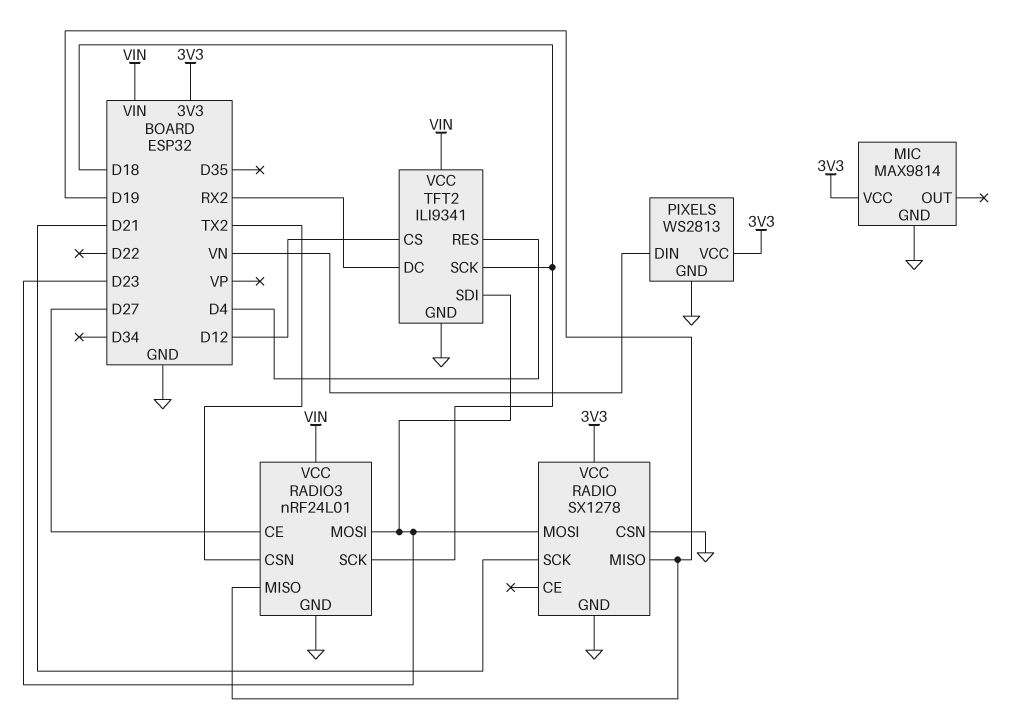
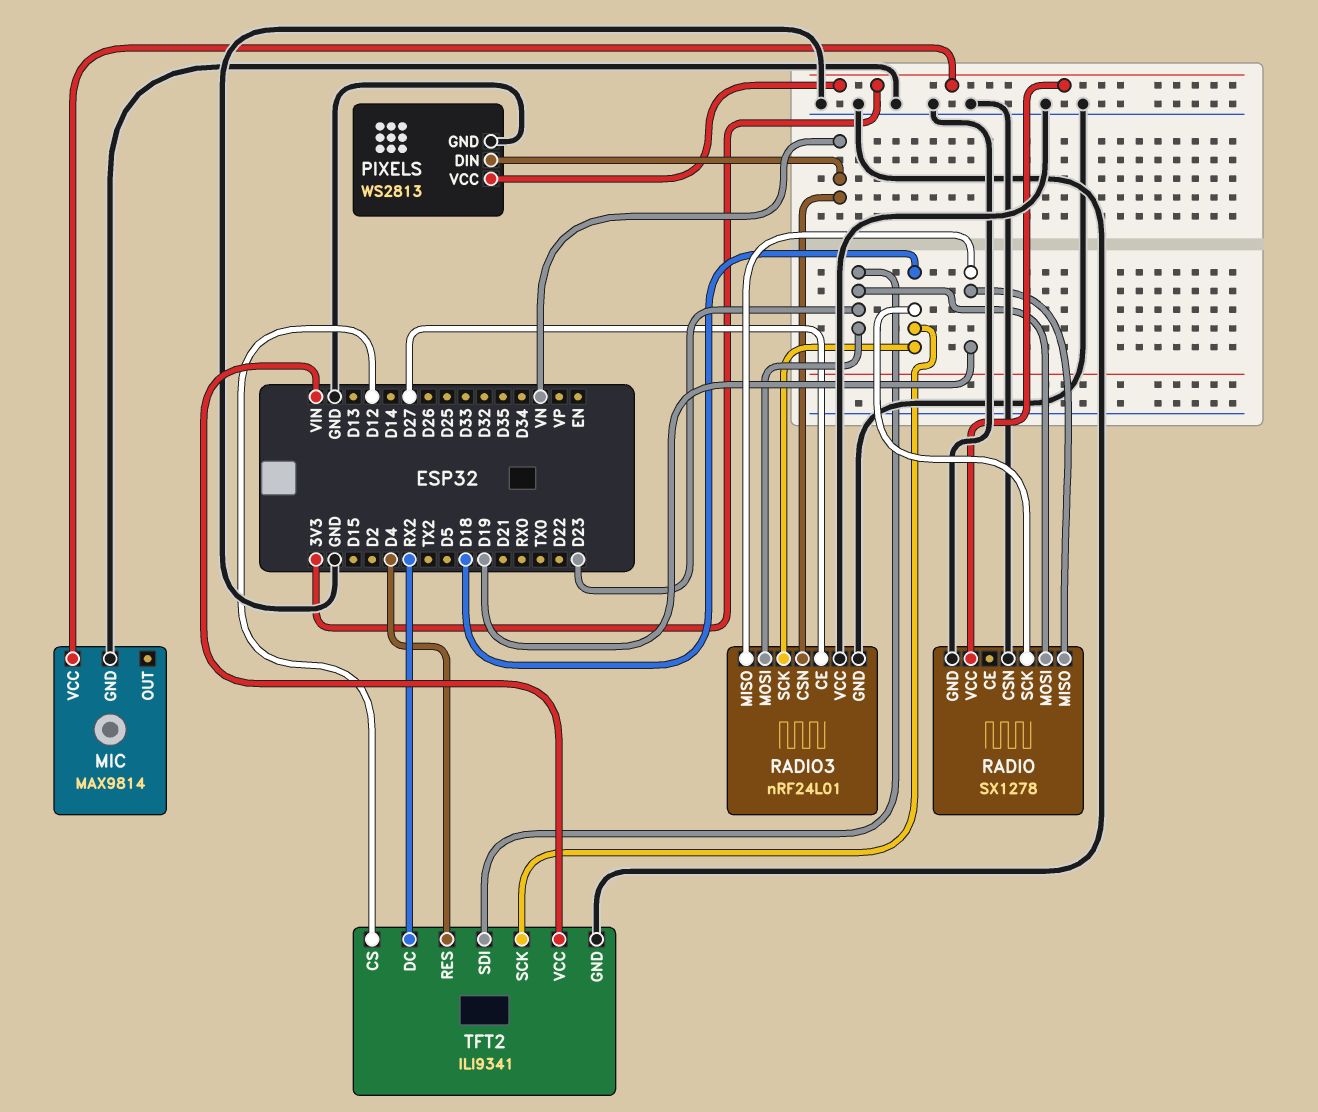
RADIO pin SCK: D21 -> D18
RADIO3 pin CSN: TX2 -> VN
RADIO3 pin VCC: VIN -> GND

